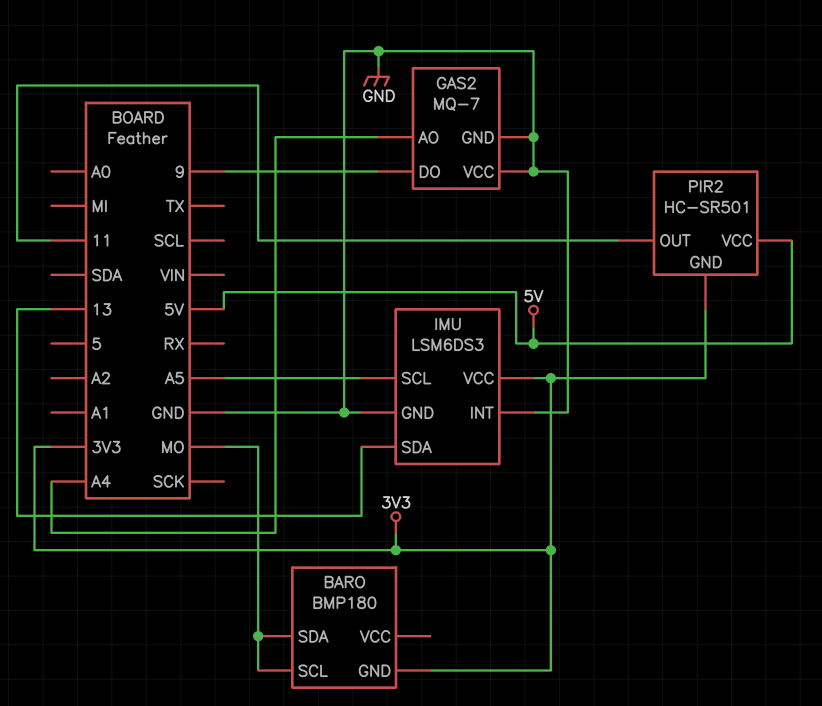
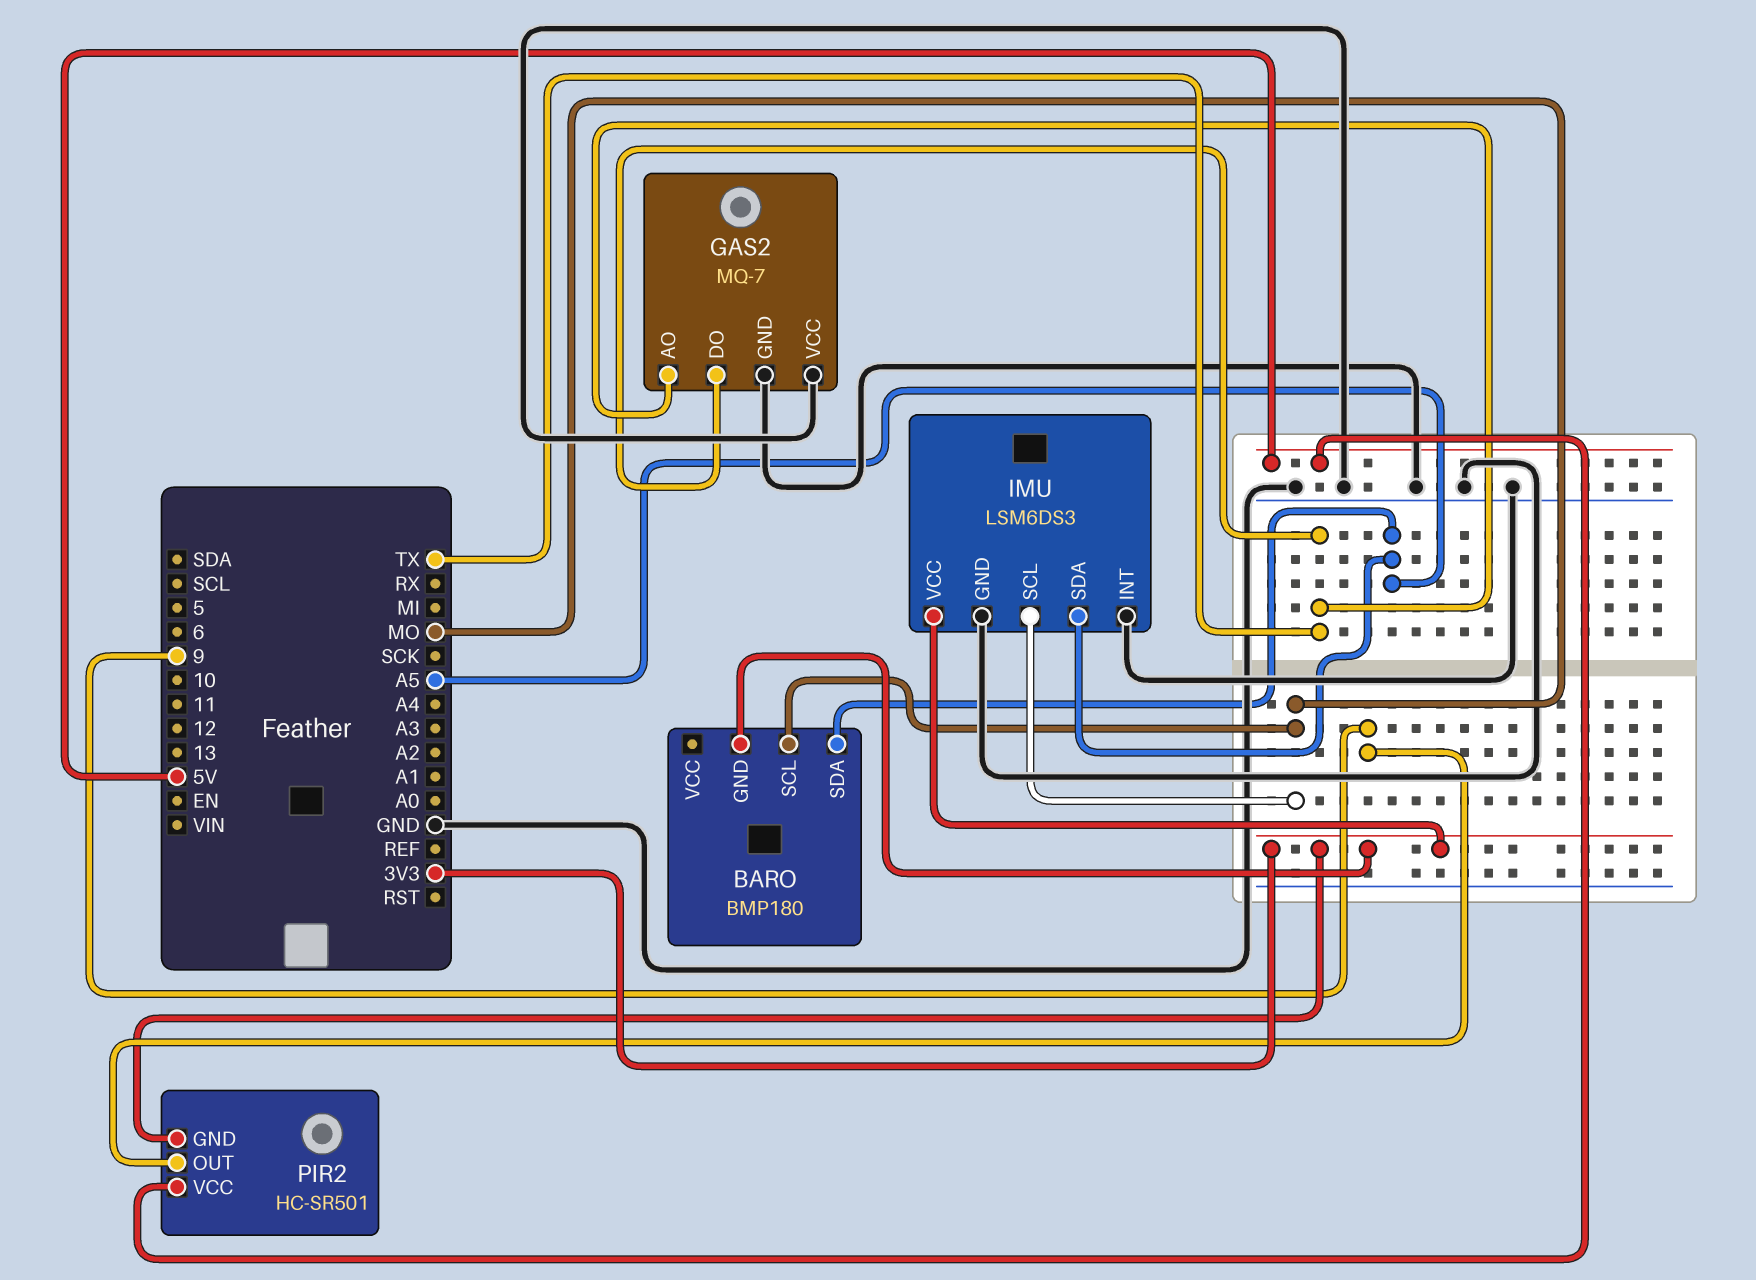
BARO pin SDA: MO -> A5
GAS2 pin AO: A4 -> TX
GAS2 pin DO: 9 -> TX
IMU pin SCL: A5 -> MO
IMU pin SDA: 13 -> A5
PIR2 pin OUT: 11 -> 9

